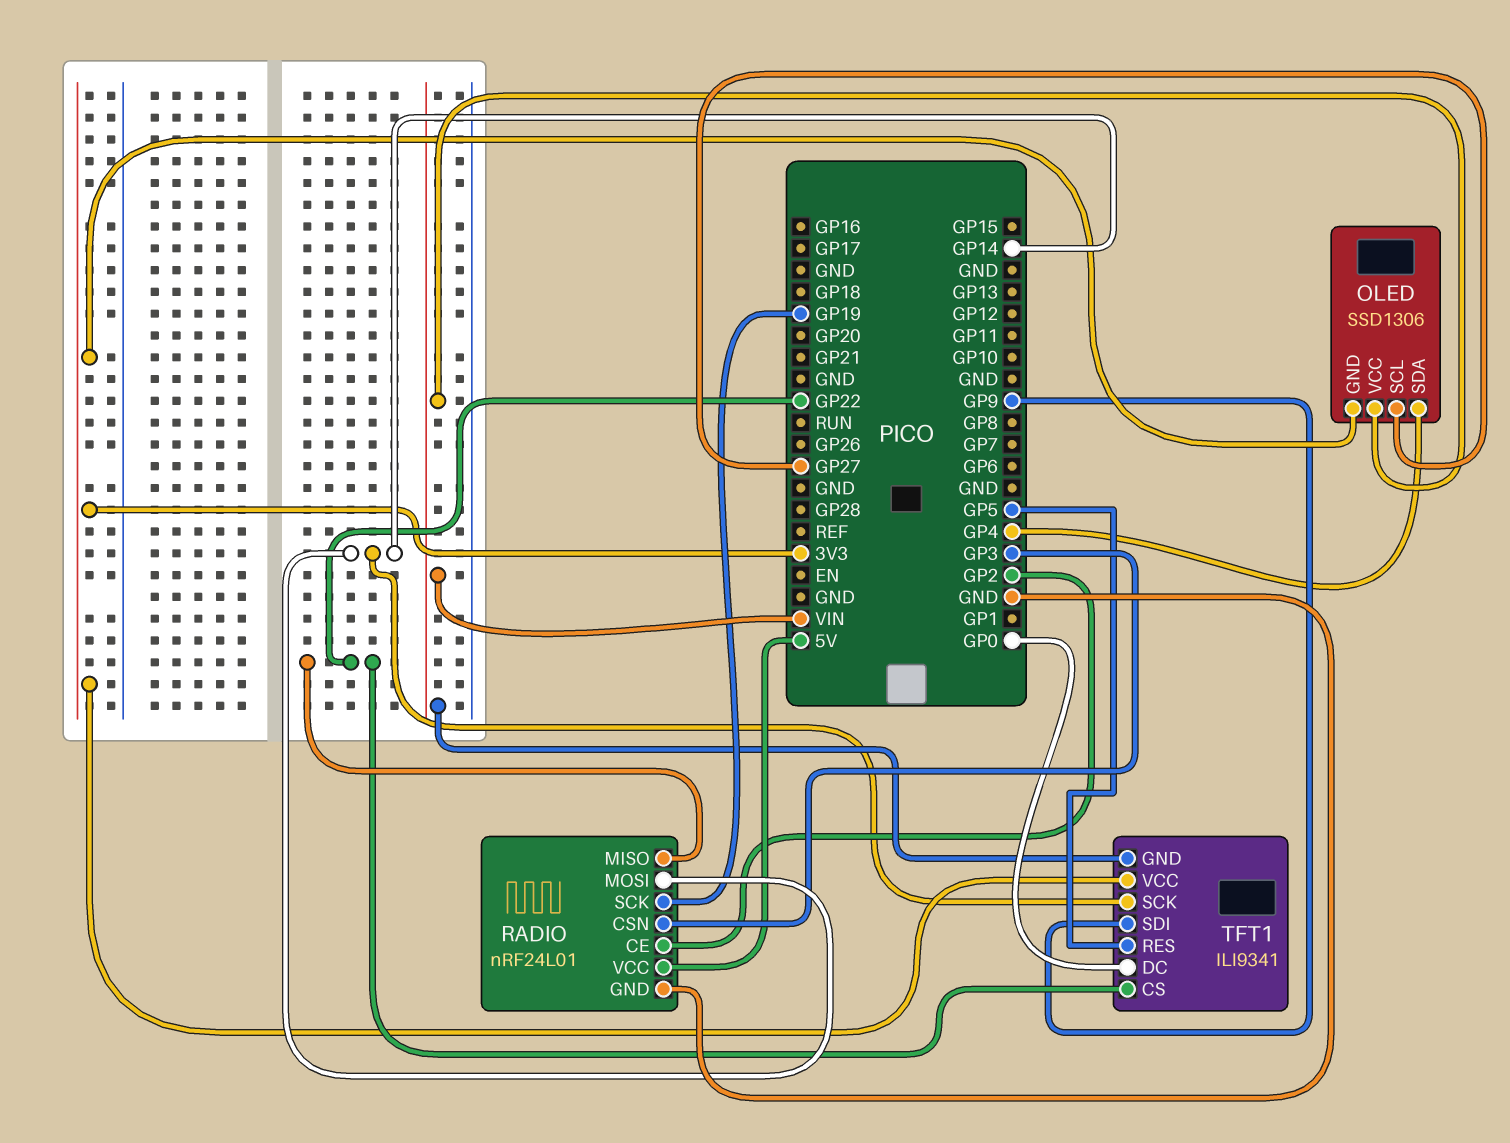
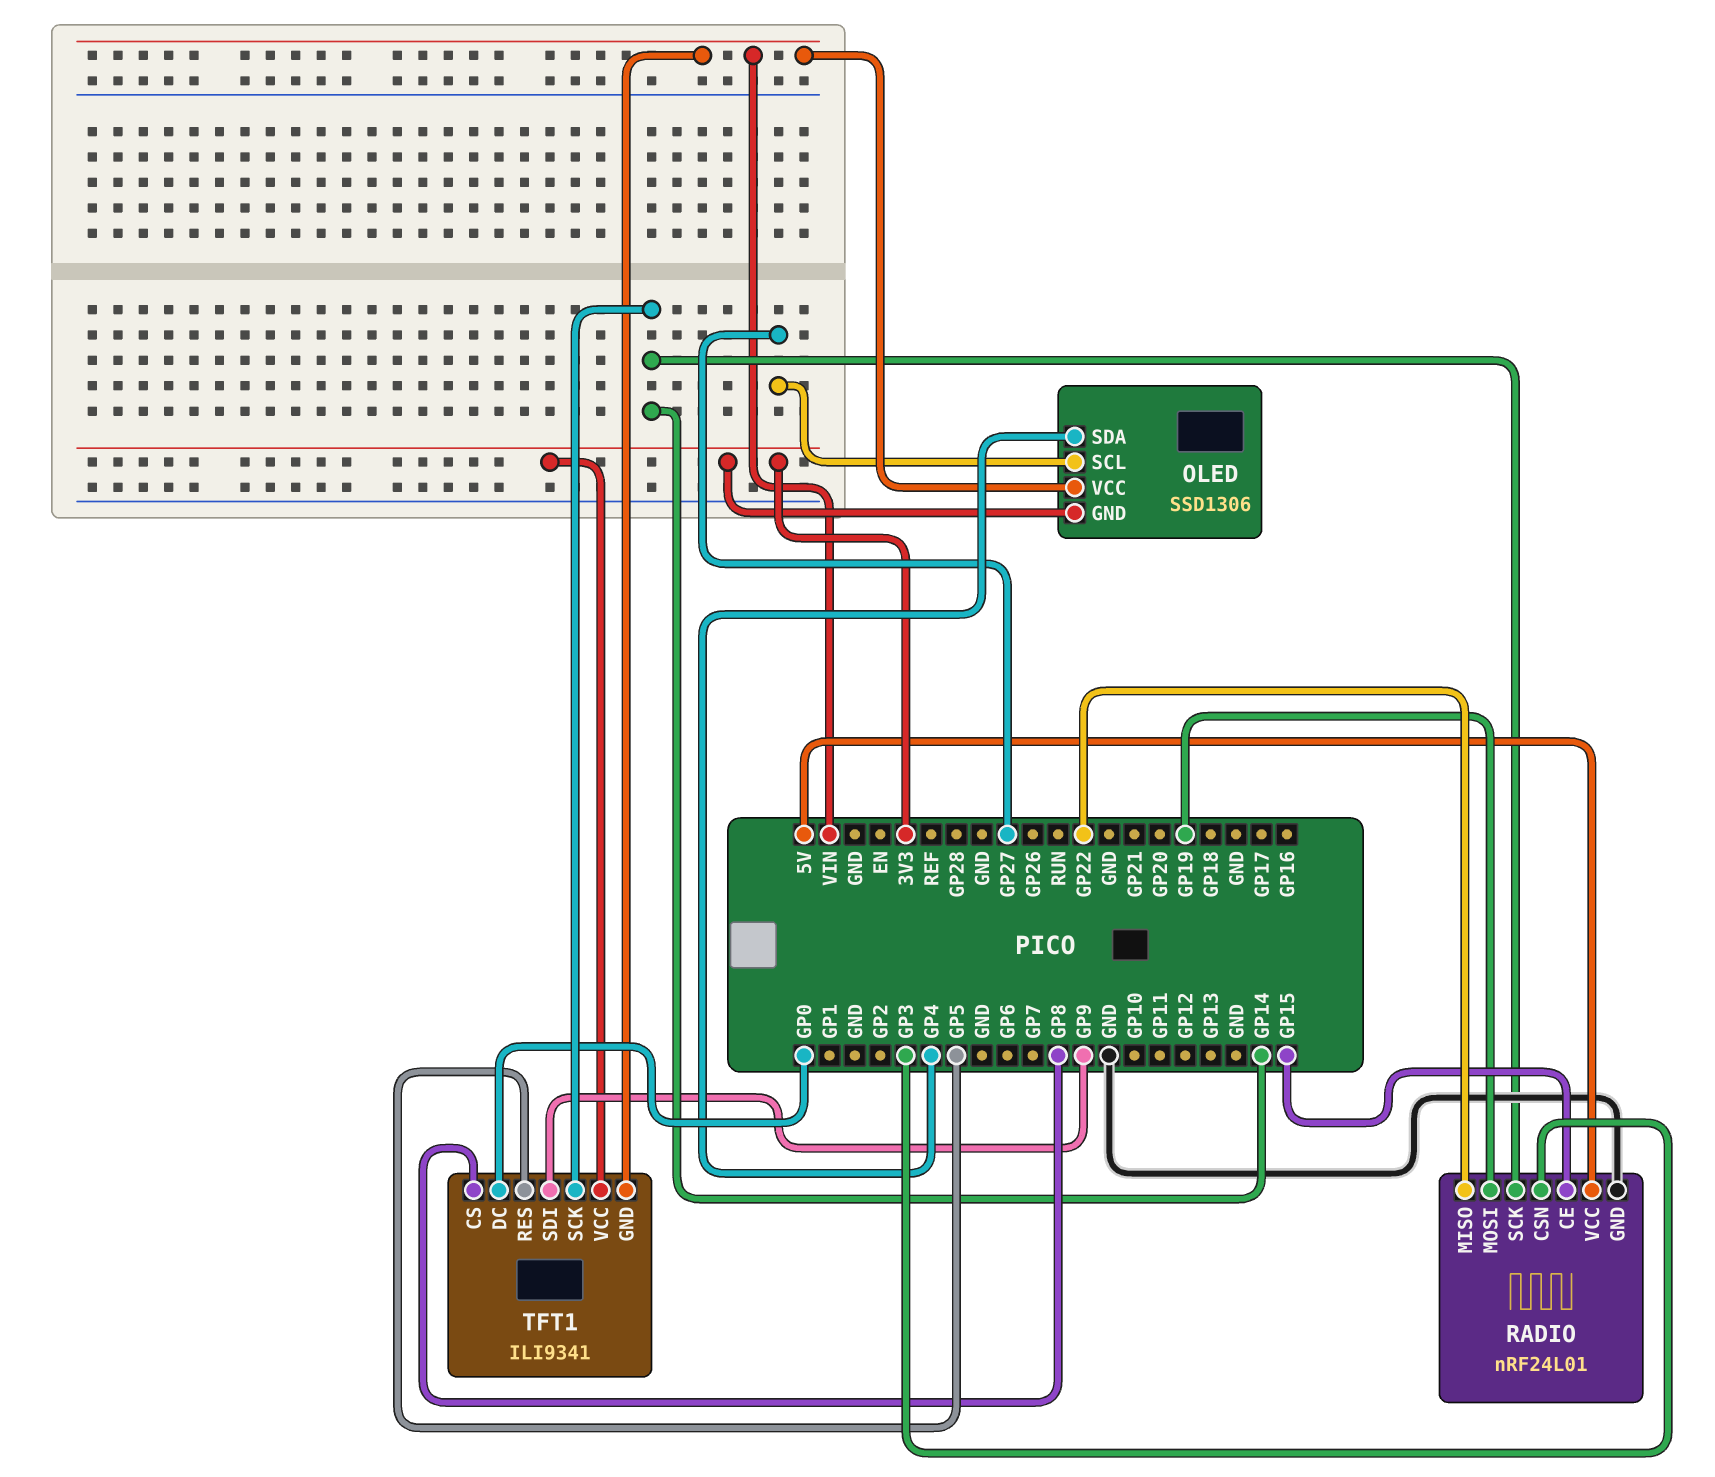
RADIO pin CE: GP2 -> GP15
RADIO pin MOSI: GP14 -> GP19
RADIO pin SCK: GP19 -> GP14
TFT1 pin CS: GP22 -> GP8

